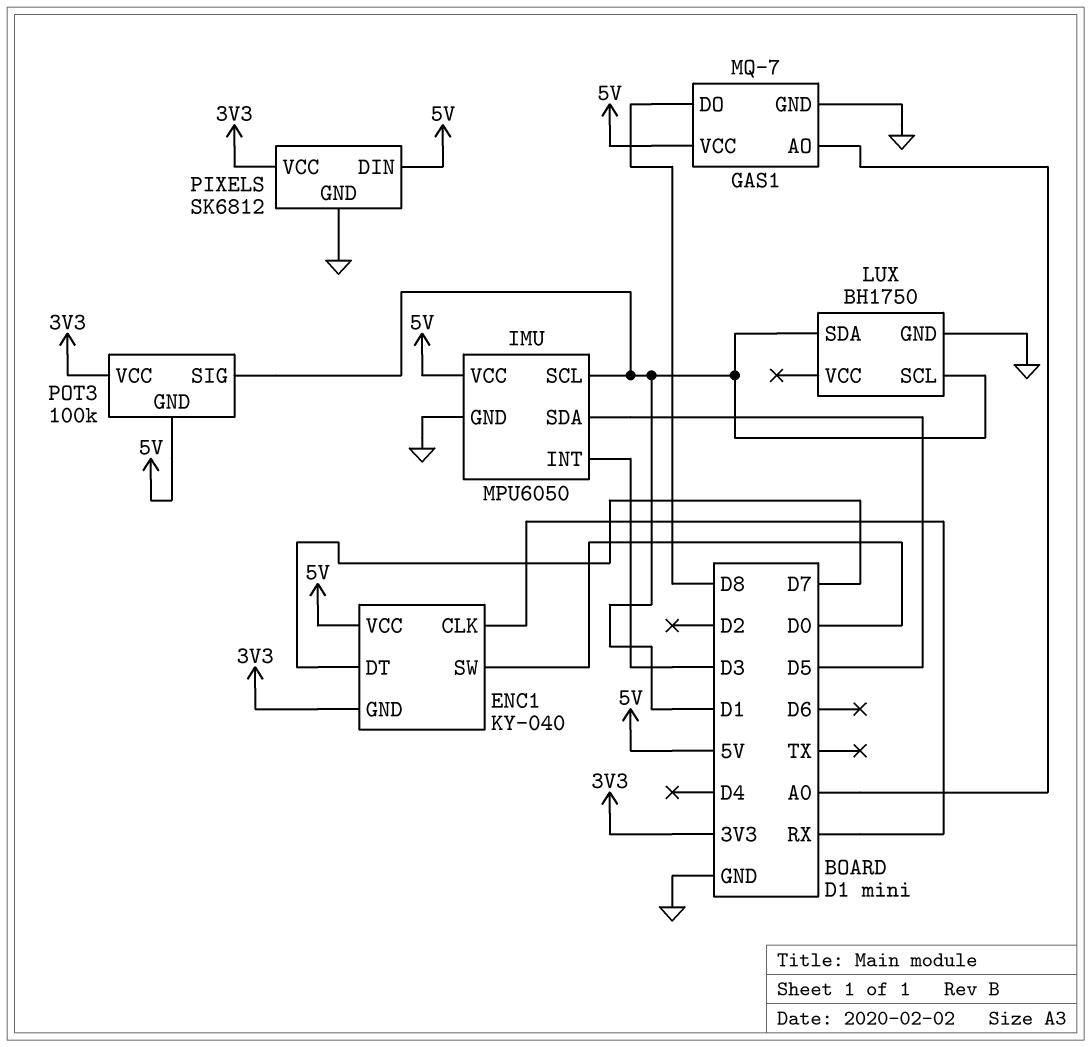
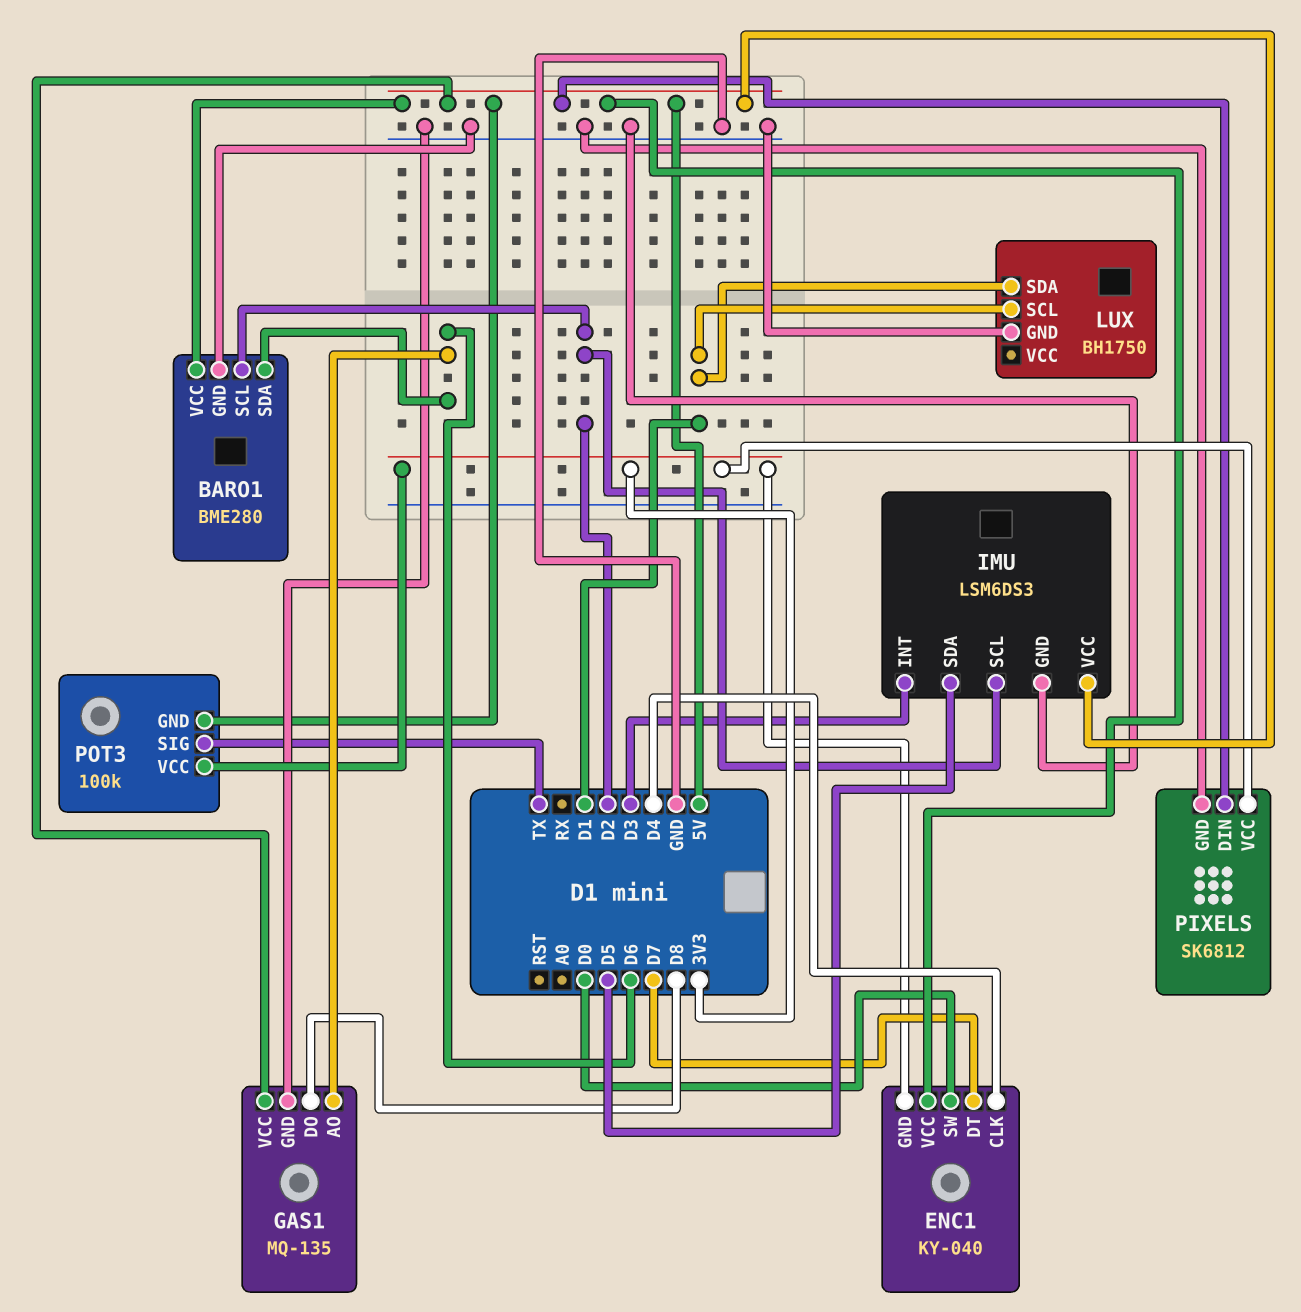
BARO1: none -> BME280
BARO1 pin GND: none -> GND
BARO1 pin SCL: none -> D2
BARO1 pin SDA: none -> D6
BARO1 pin VCC: none -> 5V
ENC1 pin CLK: RX -> D4
GAS1: MQ-7 -> MQ-135
GAS1 pin AO: A0 -> D6
IMU: MPU6050 -> LSM6DS3
IMU pin SCL: D1 -> D2
POT3 pin SIG: D1 -> TX

